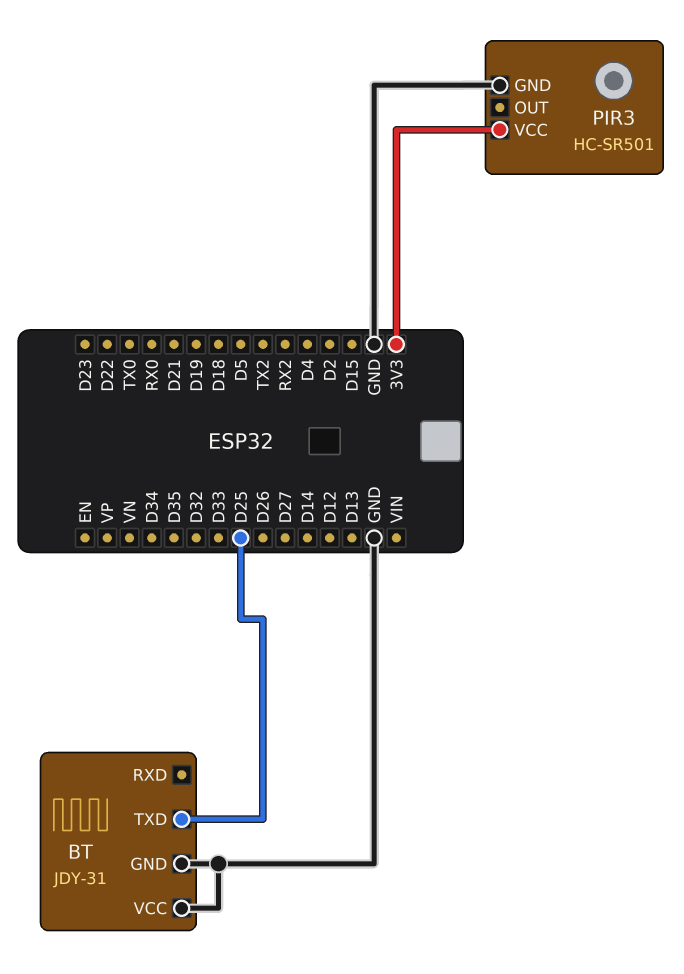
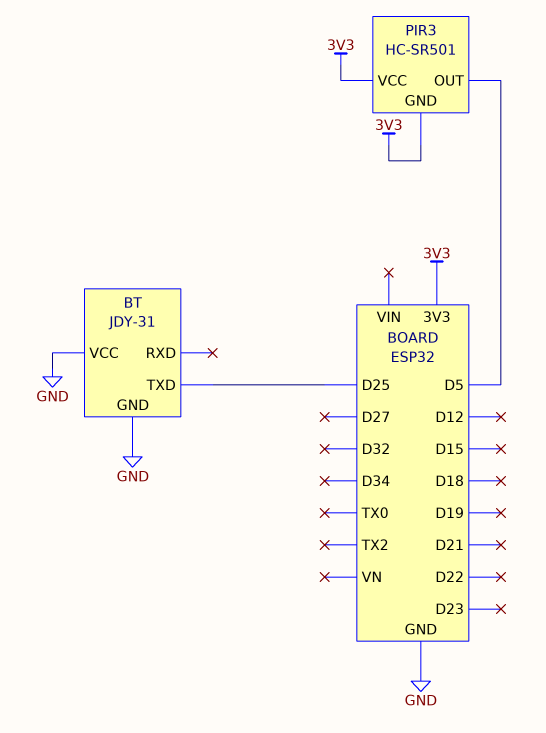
PIR3 pin GND: GND -> 3V3
PIR3 pin OUT: none -> D5

